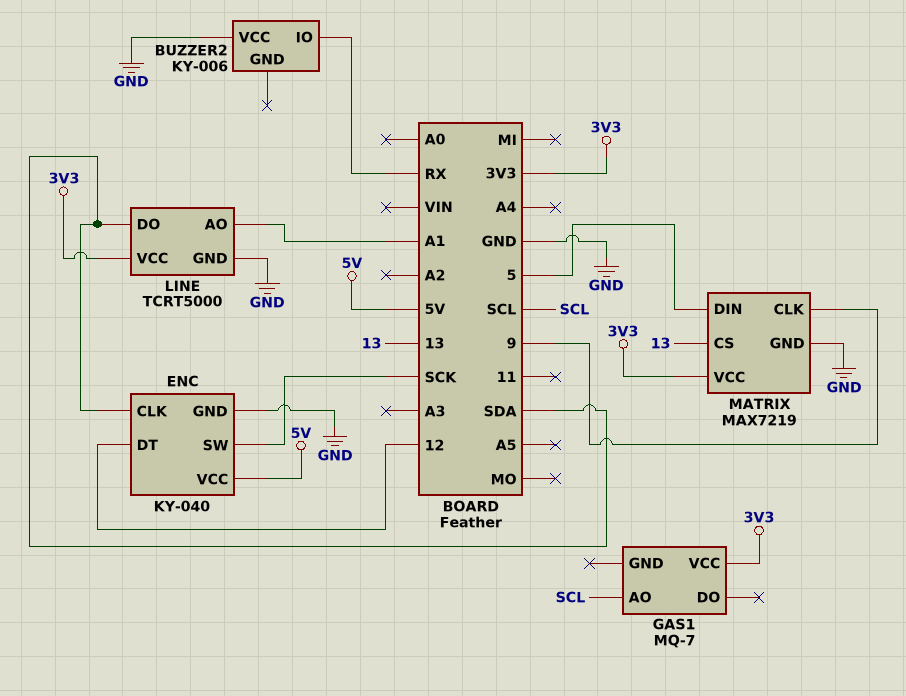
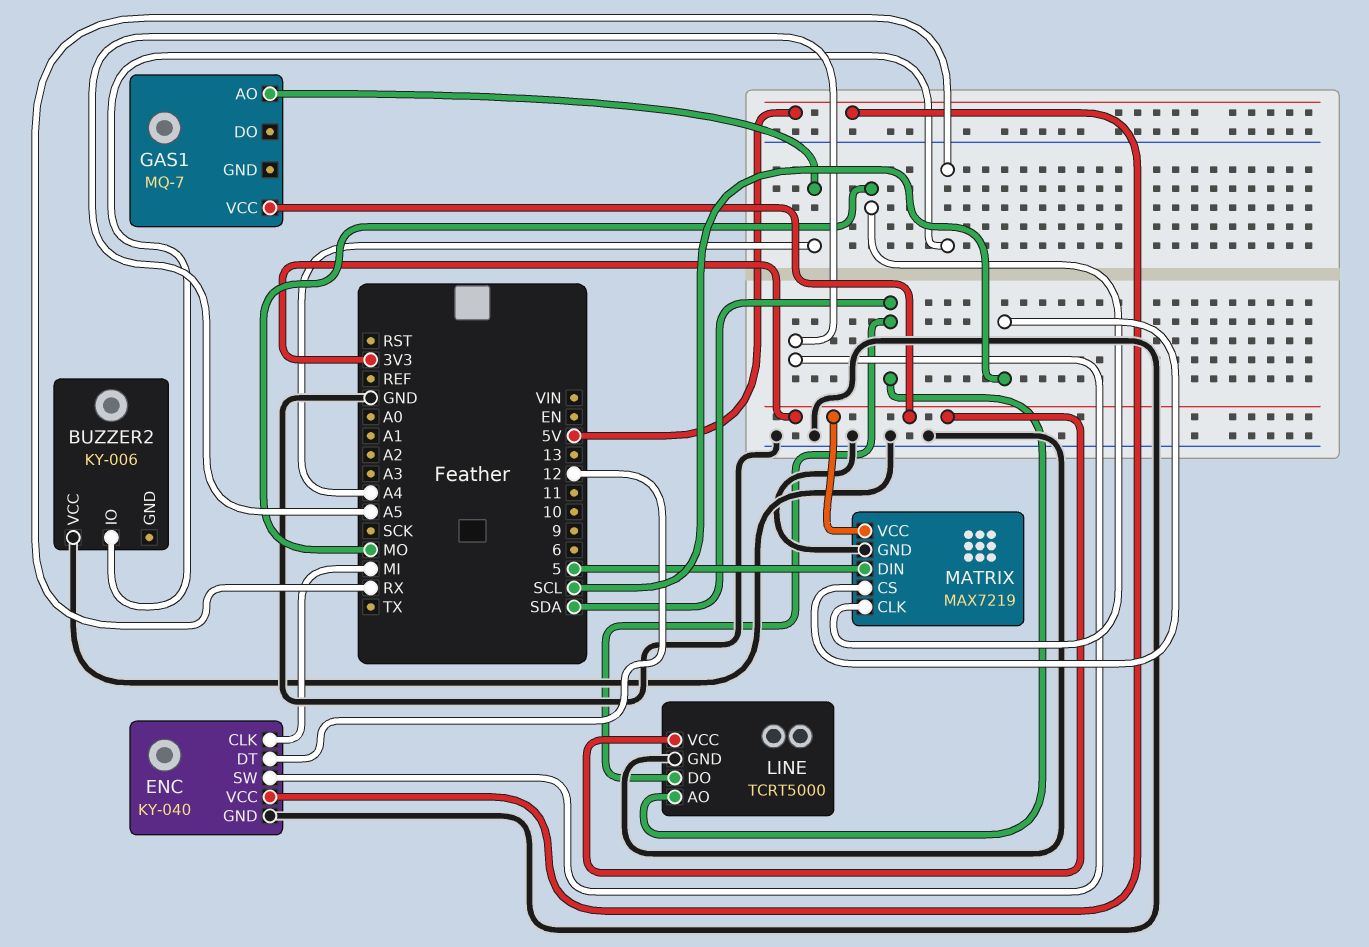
ENC pin CLK: SDA -> MI
ENC pin SW: SCK -> A5
GAS1 pin AO: SCL -> A4
LINE pin AO: A1 -> SDA
MATRIX pin CLK: 9 -> MO
MATRIX pin CS: 13 -> SCL

